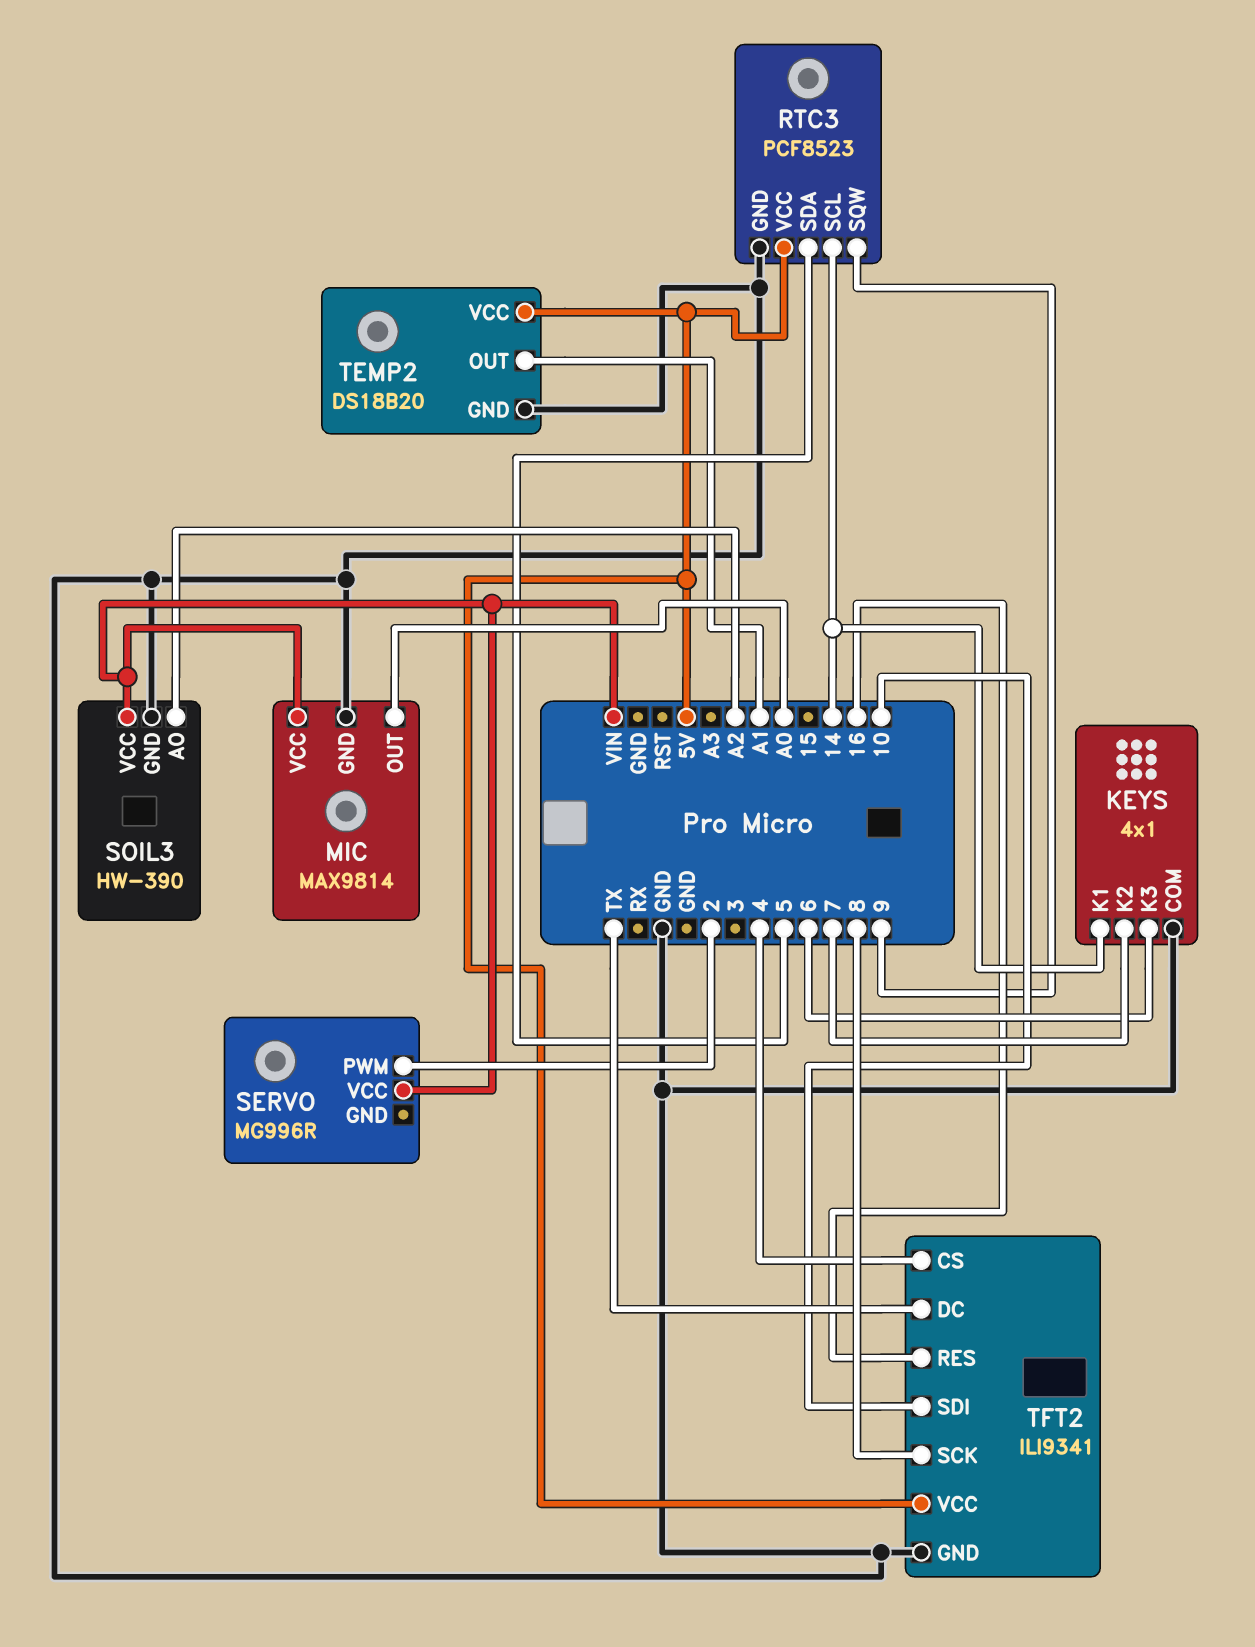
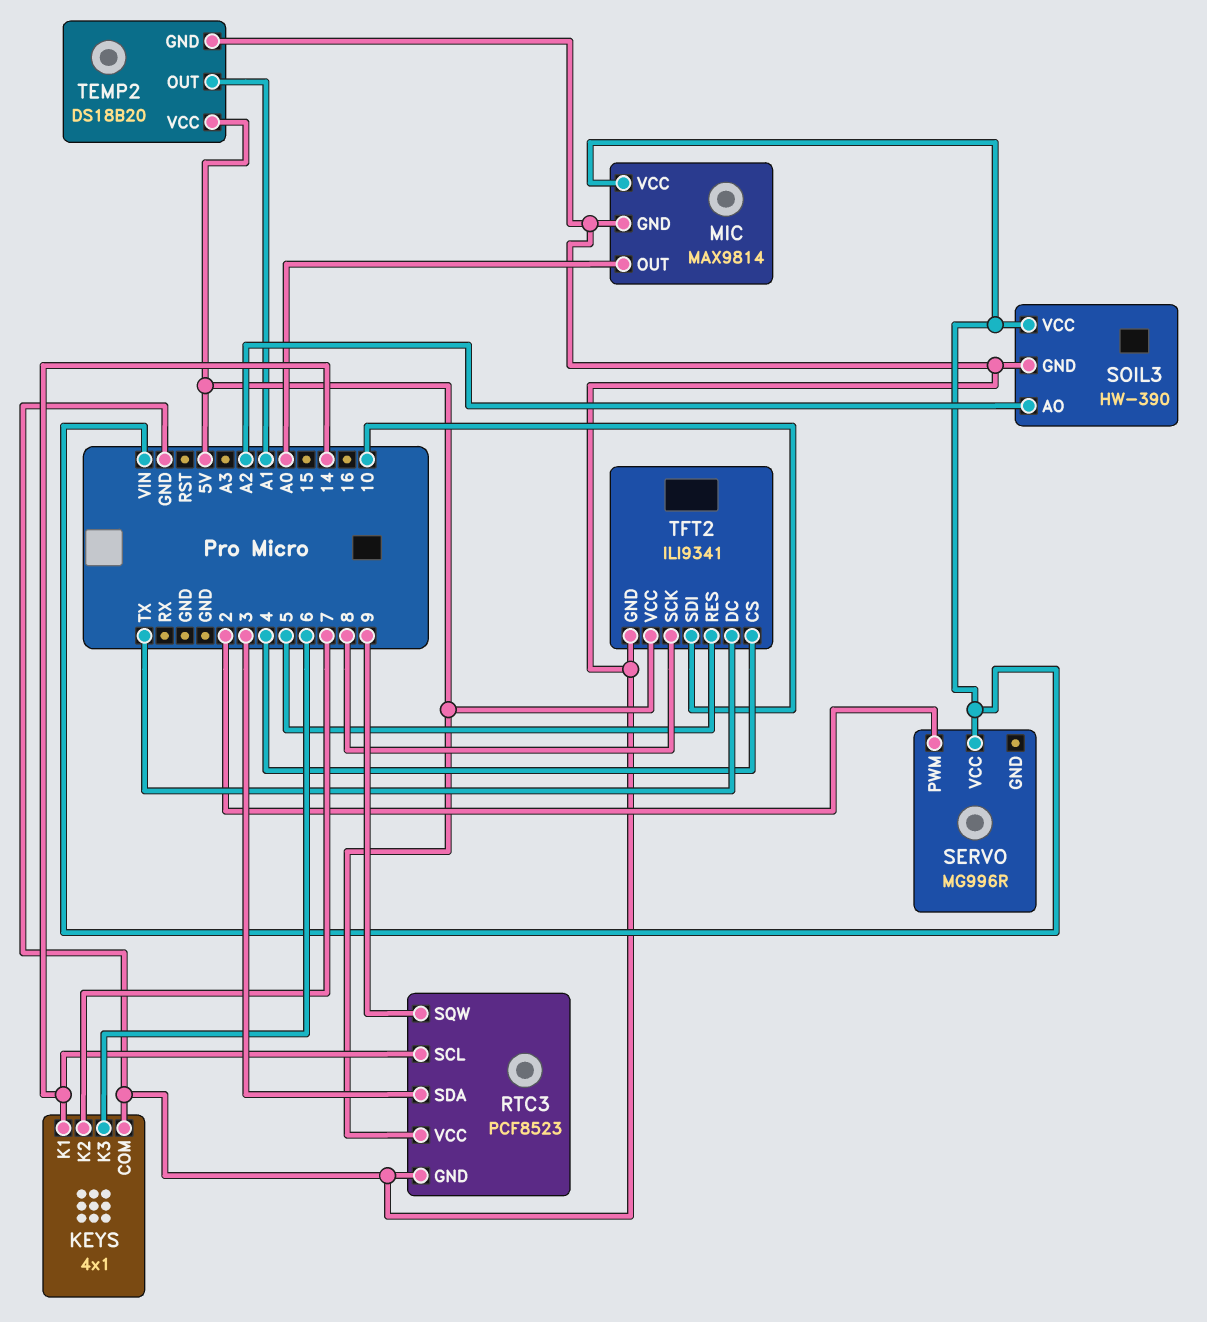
RTC3 pin SDA: 5 -> 3
TFT2 pin RES: 16 -> 5

